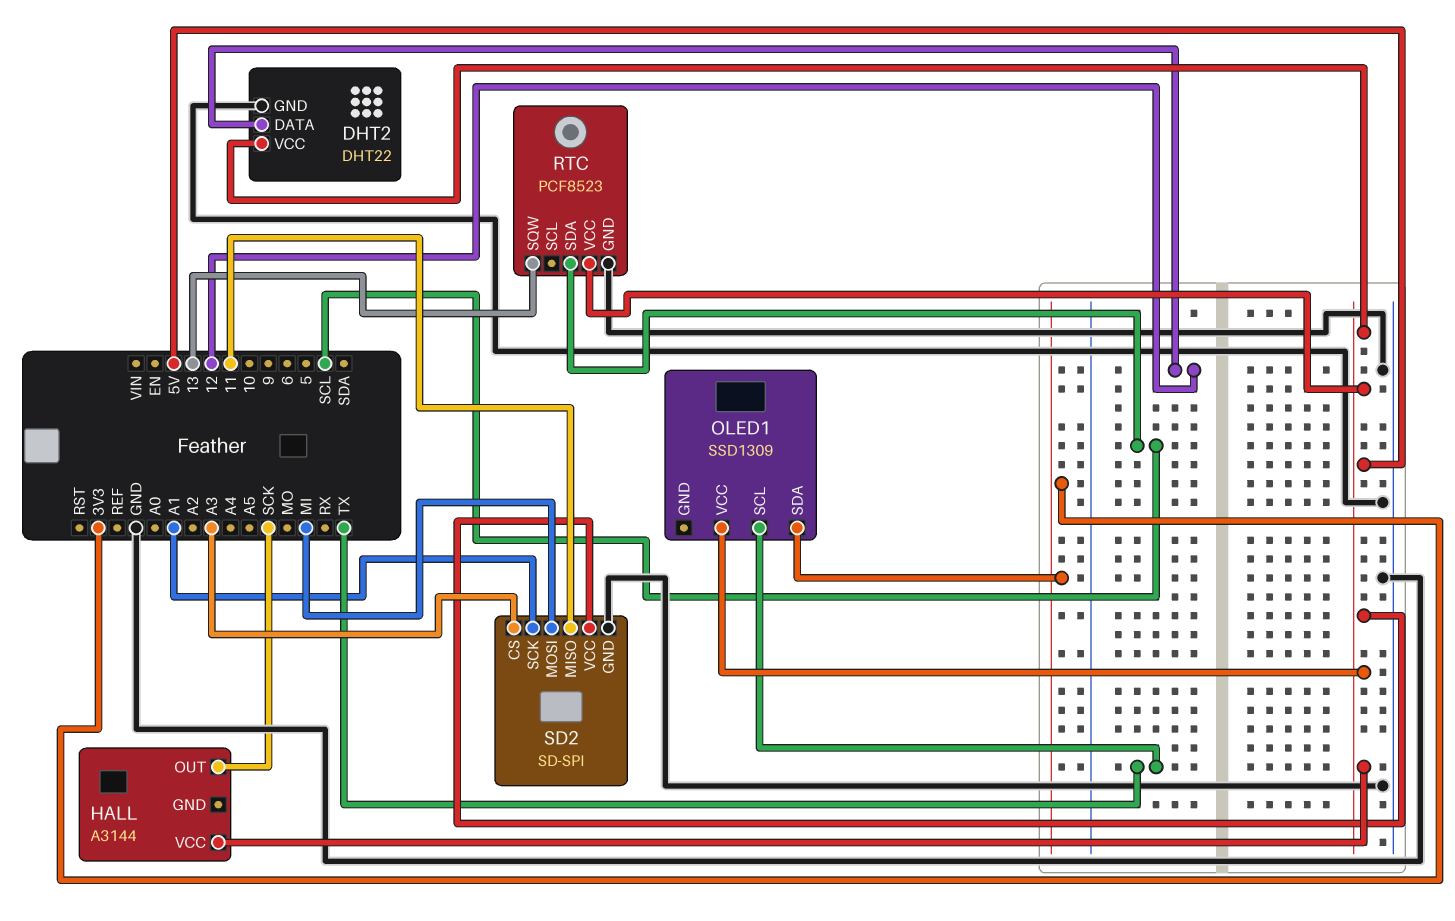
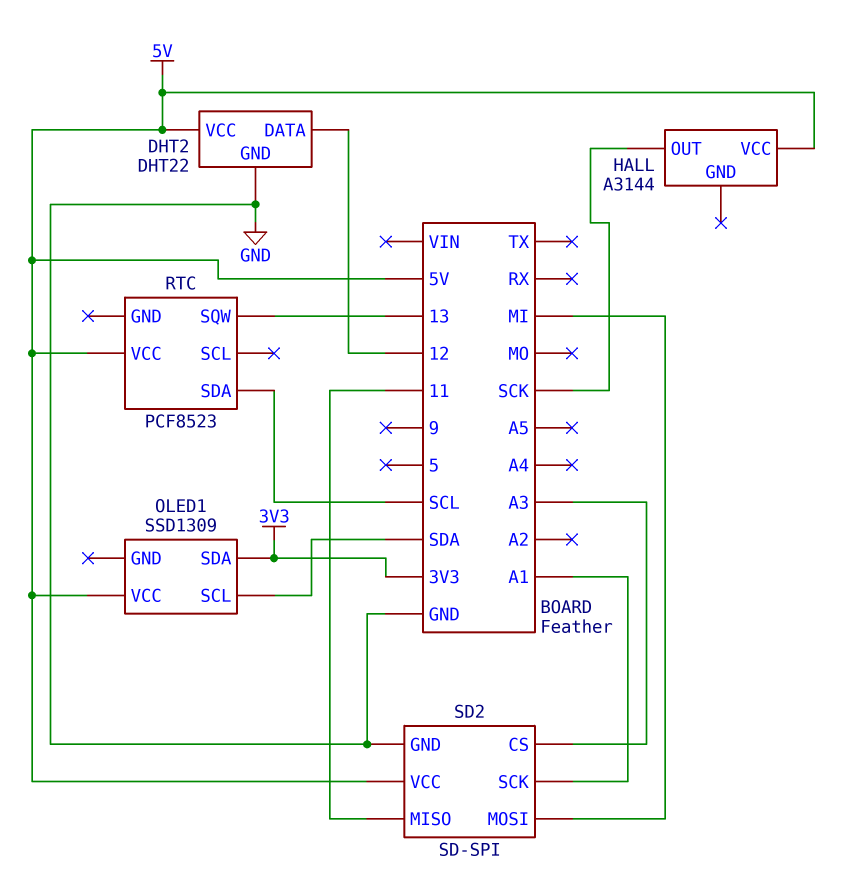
OLED1 pin SCL: TX -> SDA
RTC pin GND: GND -> none

